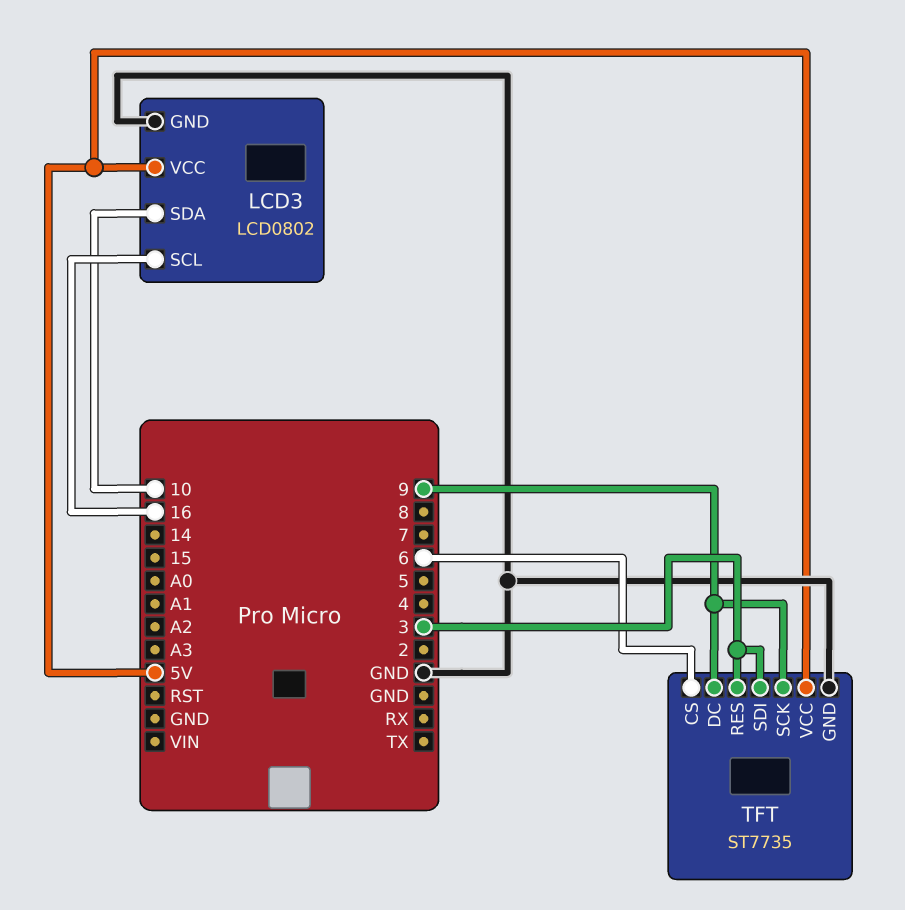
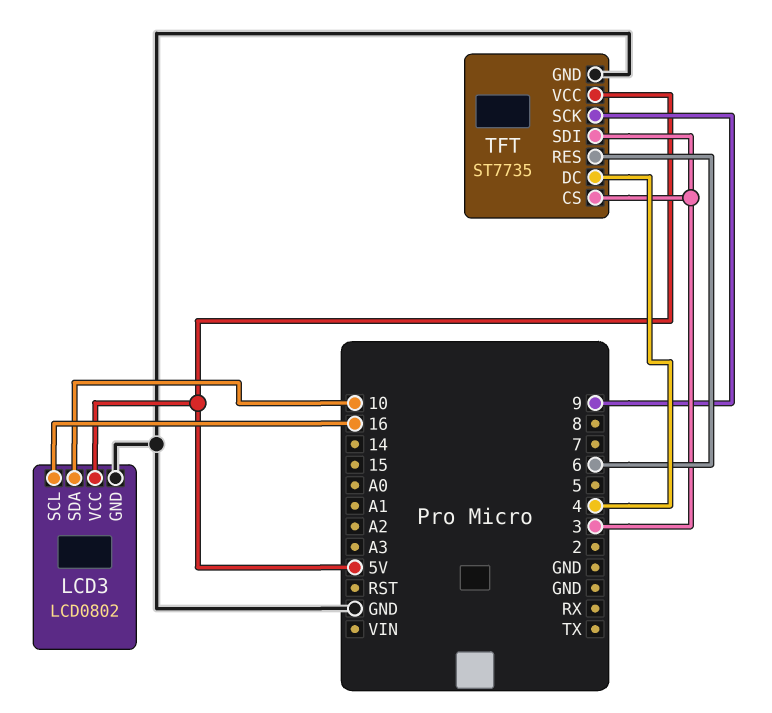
TFT pin CS: 6 -> 3
TFT pin DC: 9 -> 4
TFT pin RES: 3 -> 6

